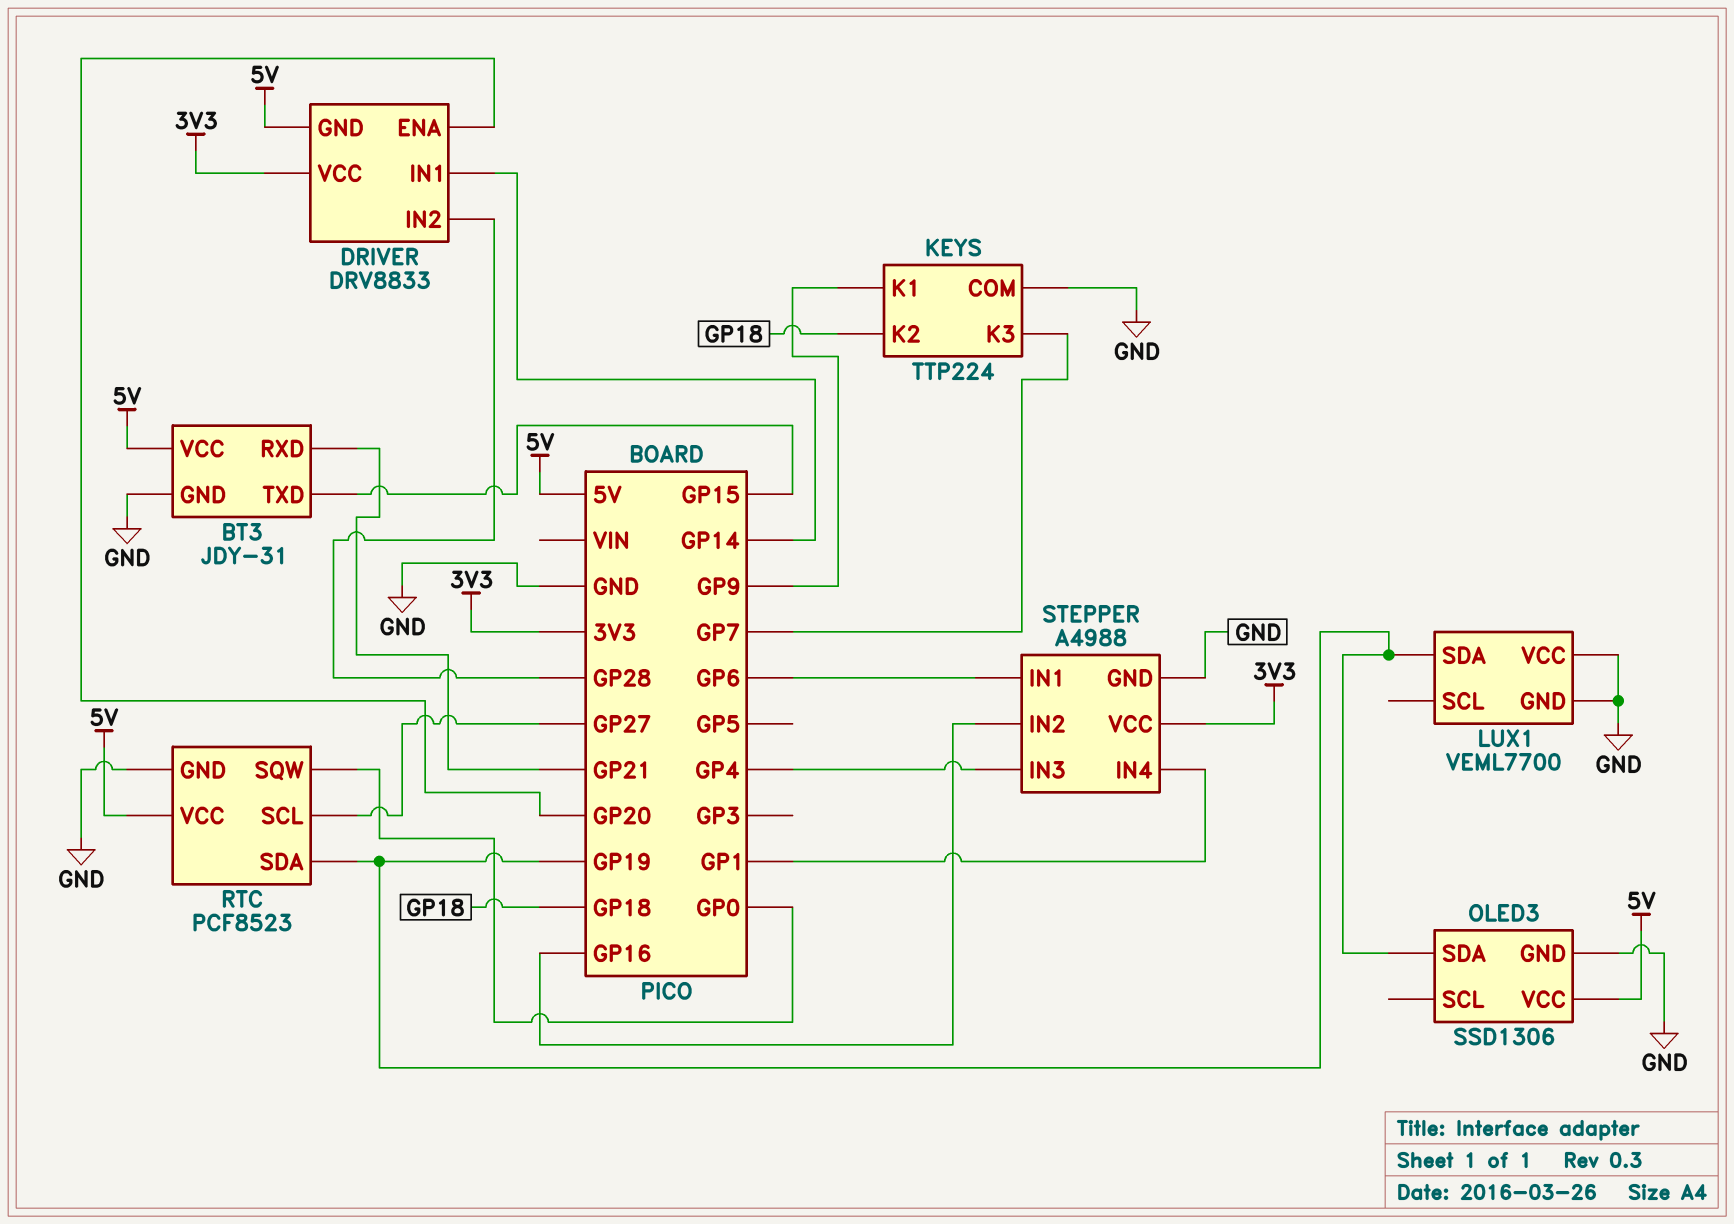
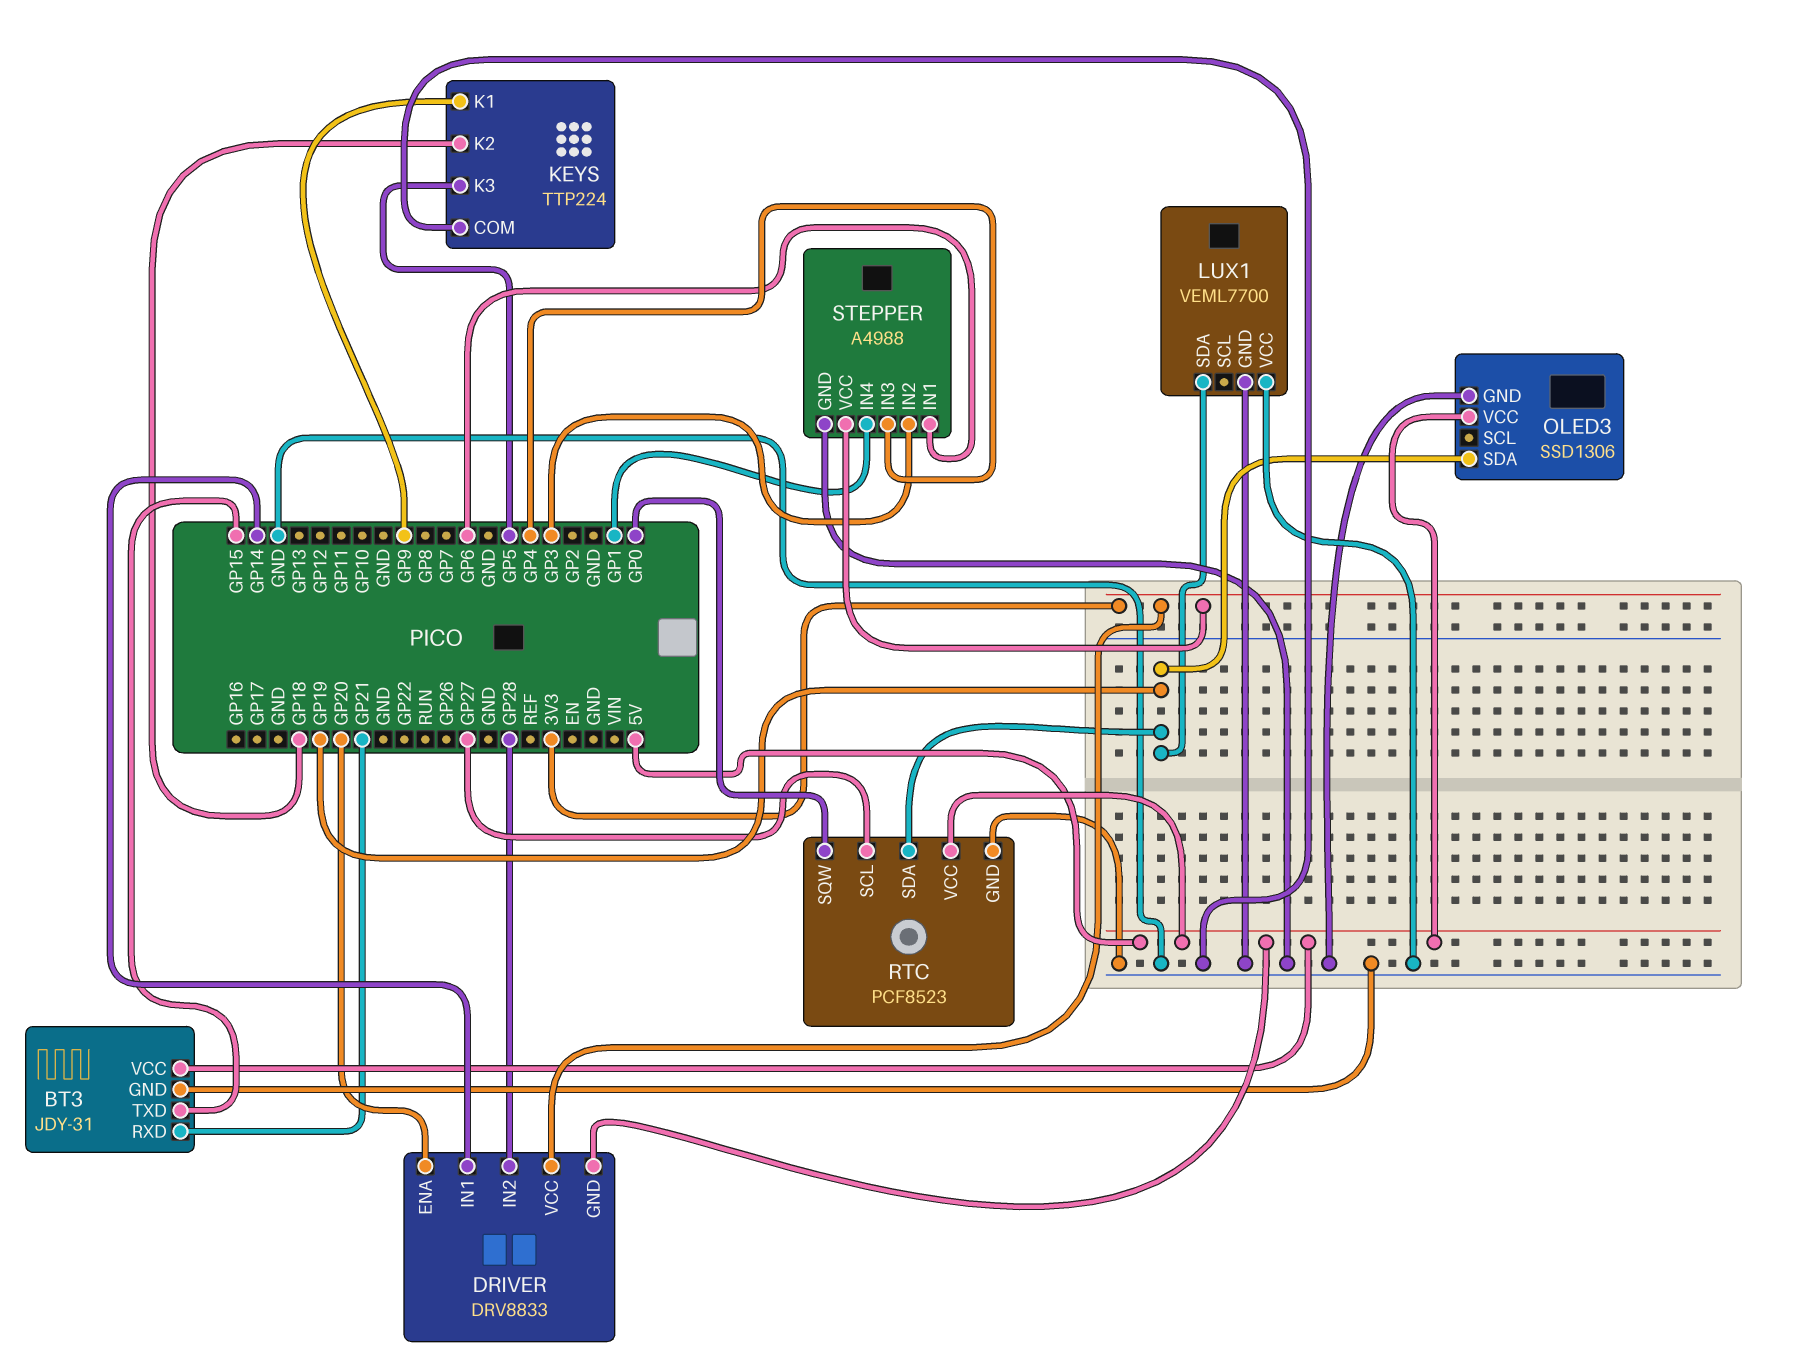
KEYS pin K3: GP7 -> GP5
STEPPER pin IN2: GP16 -> GP3

